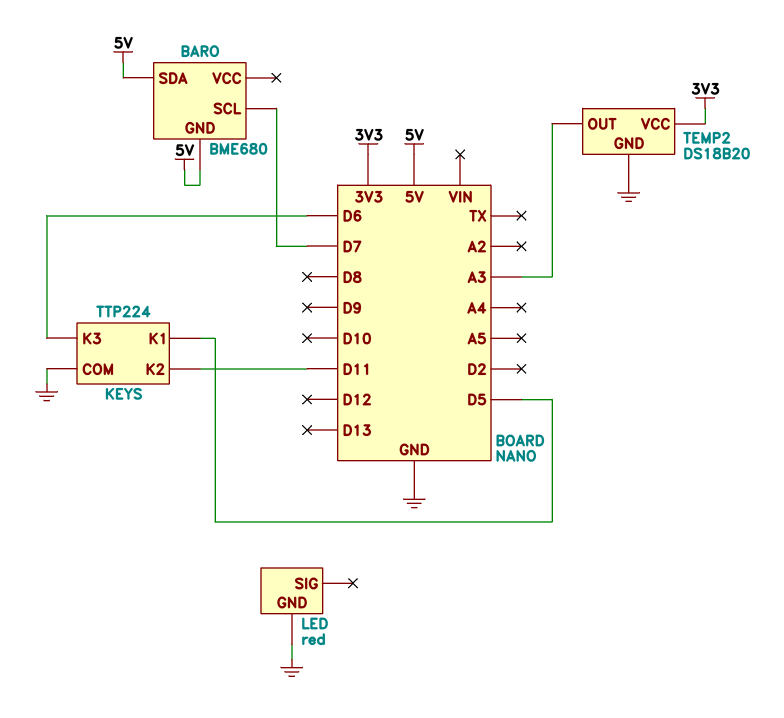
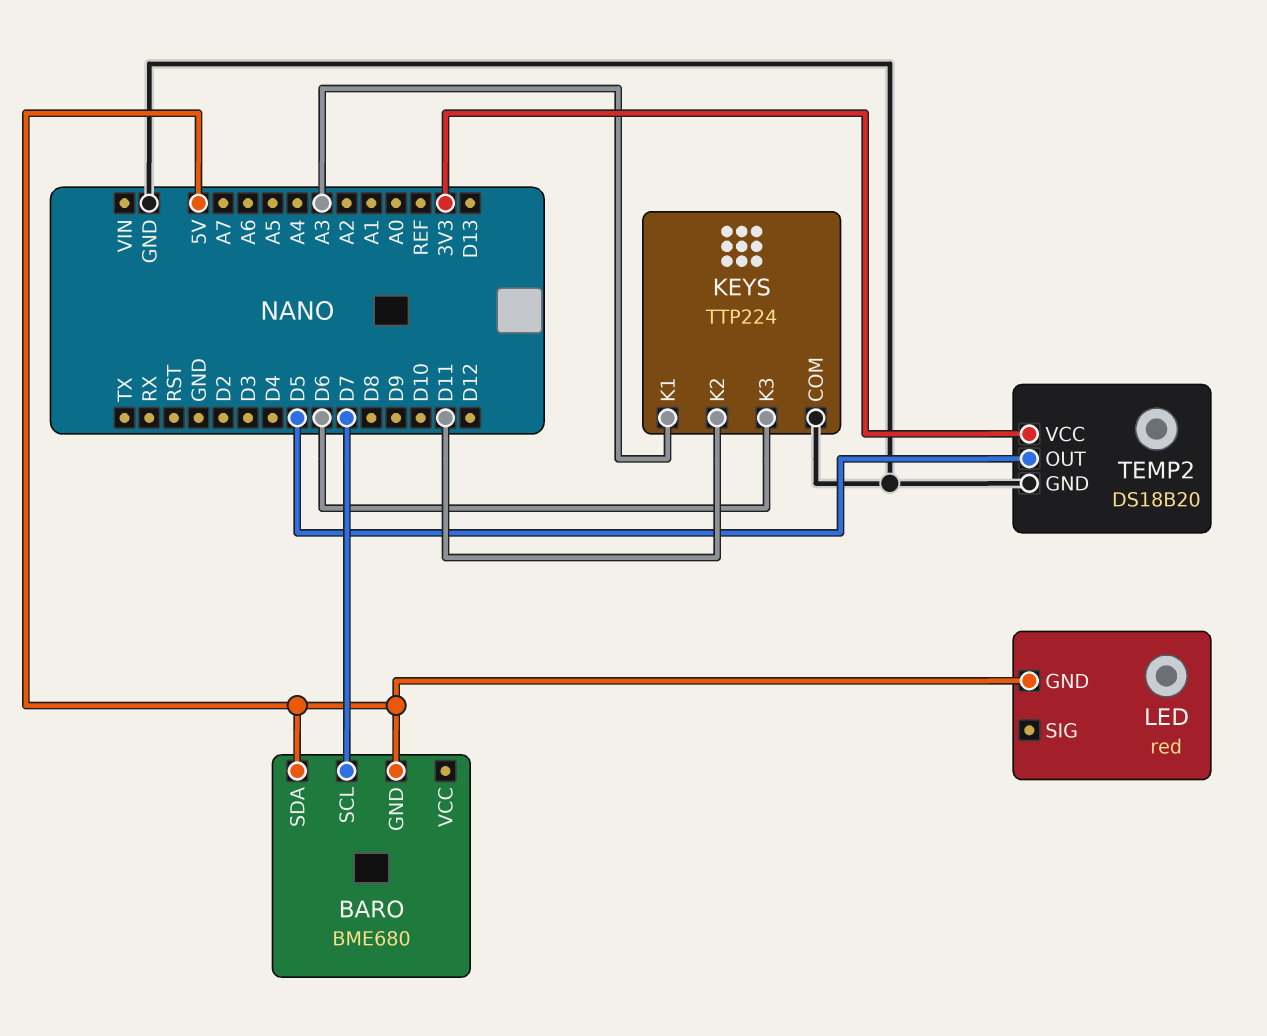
KEYS pin K1: D5 -> A3
LED pin GND: GND -> 5V
TEMP2 pin OUT: A3 -> D5

